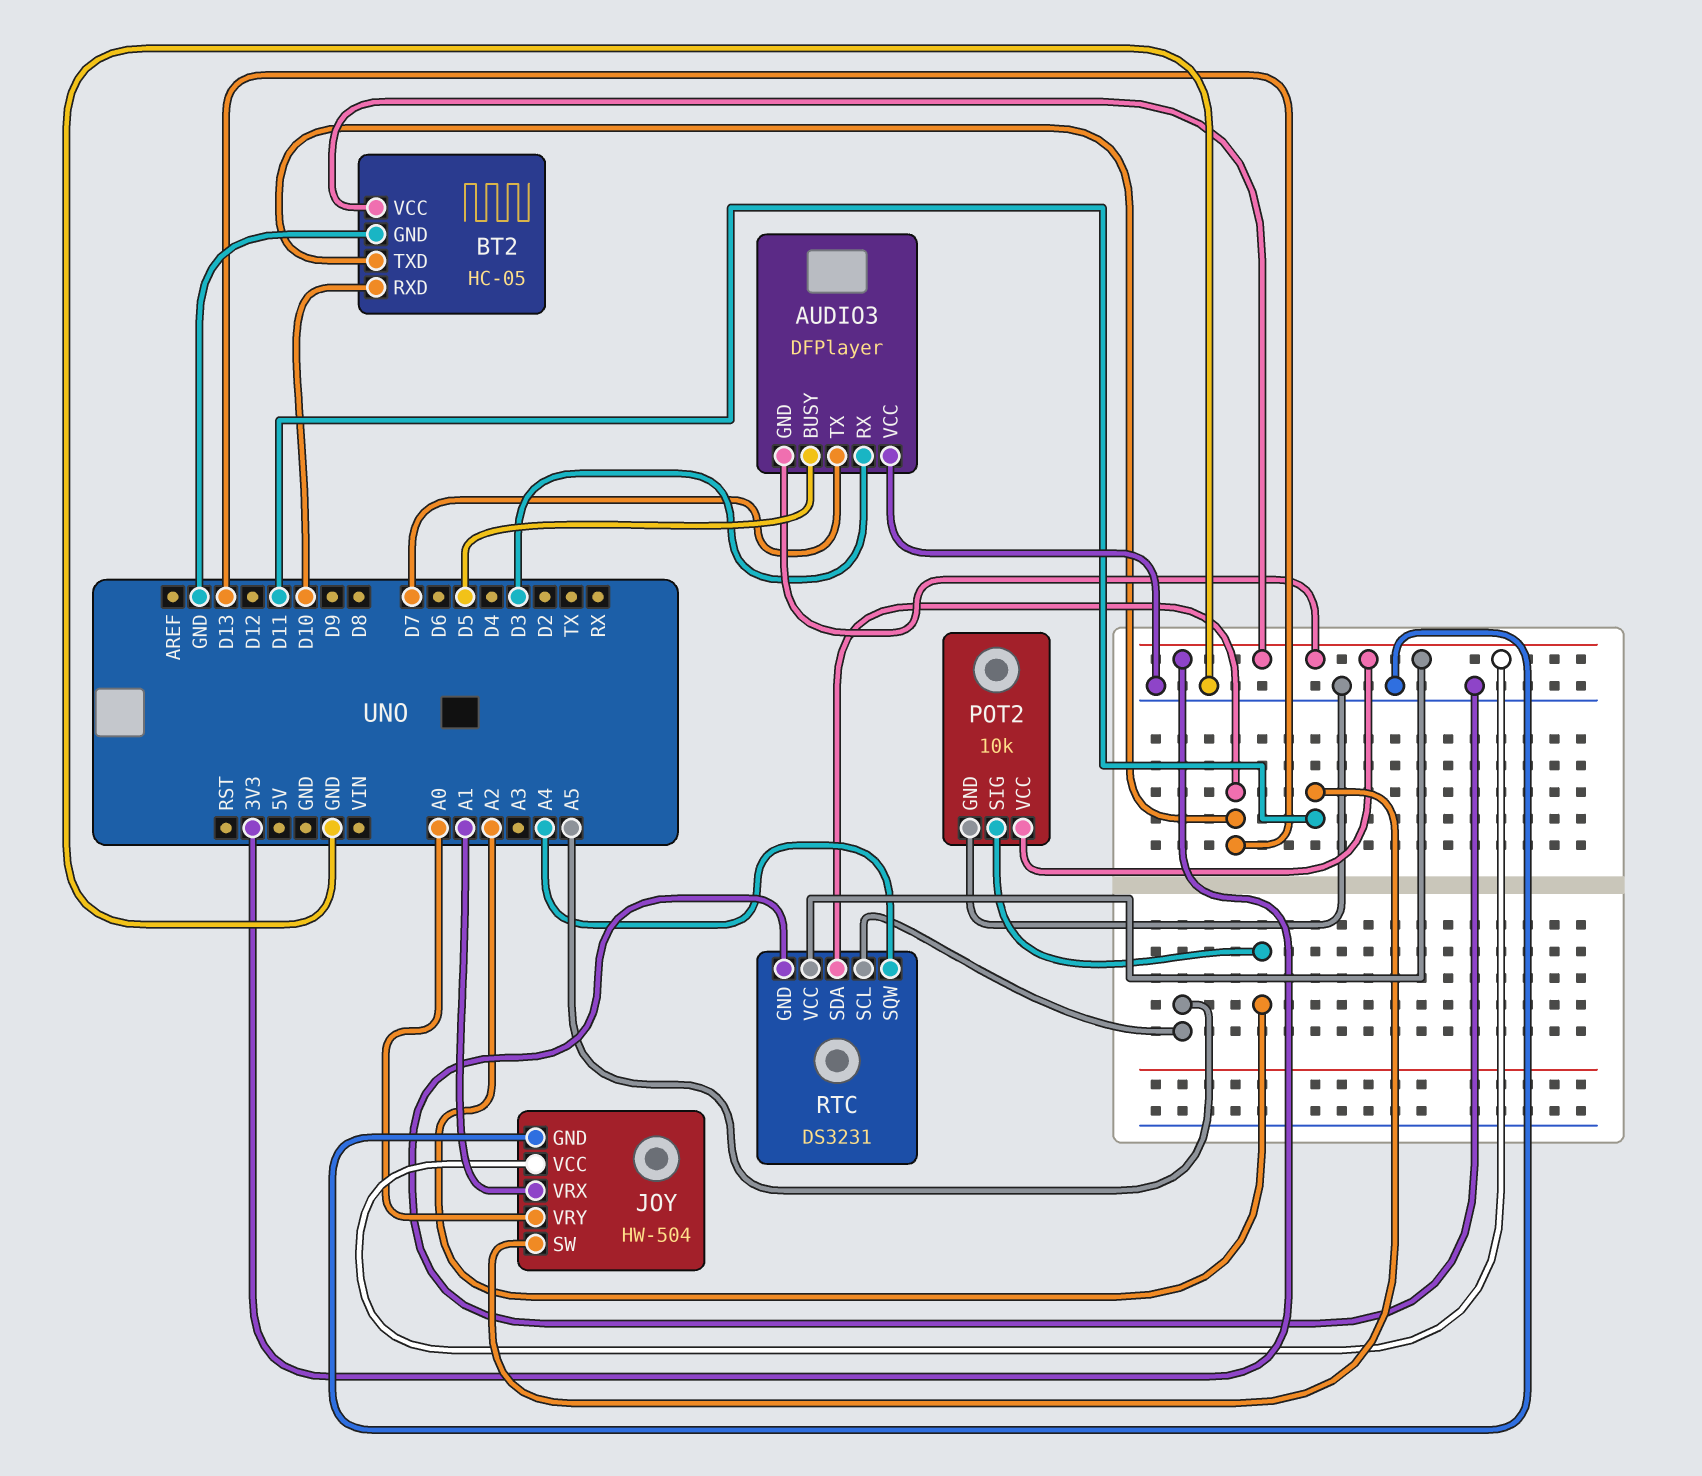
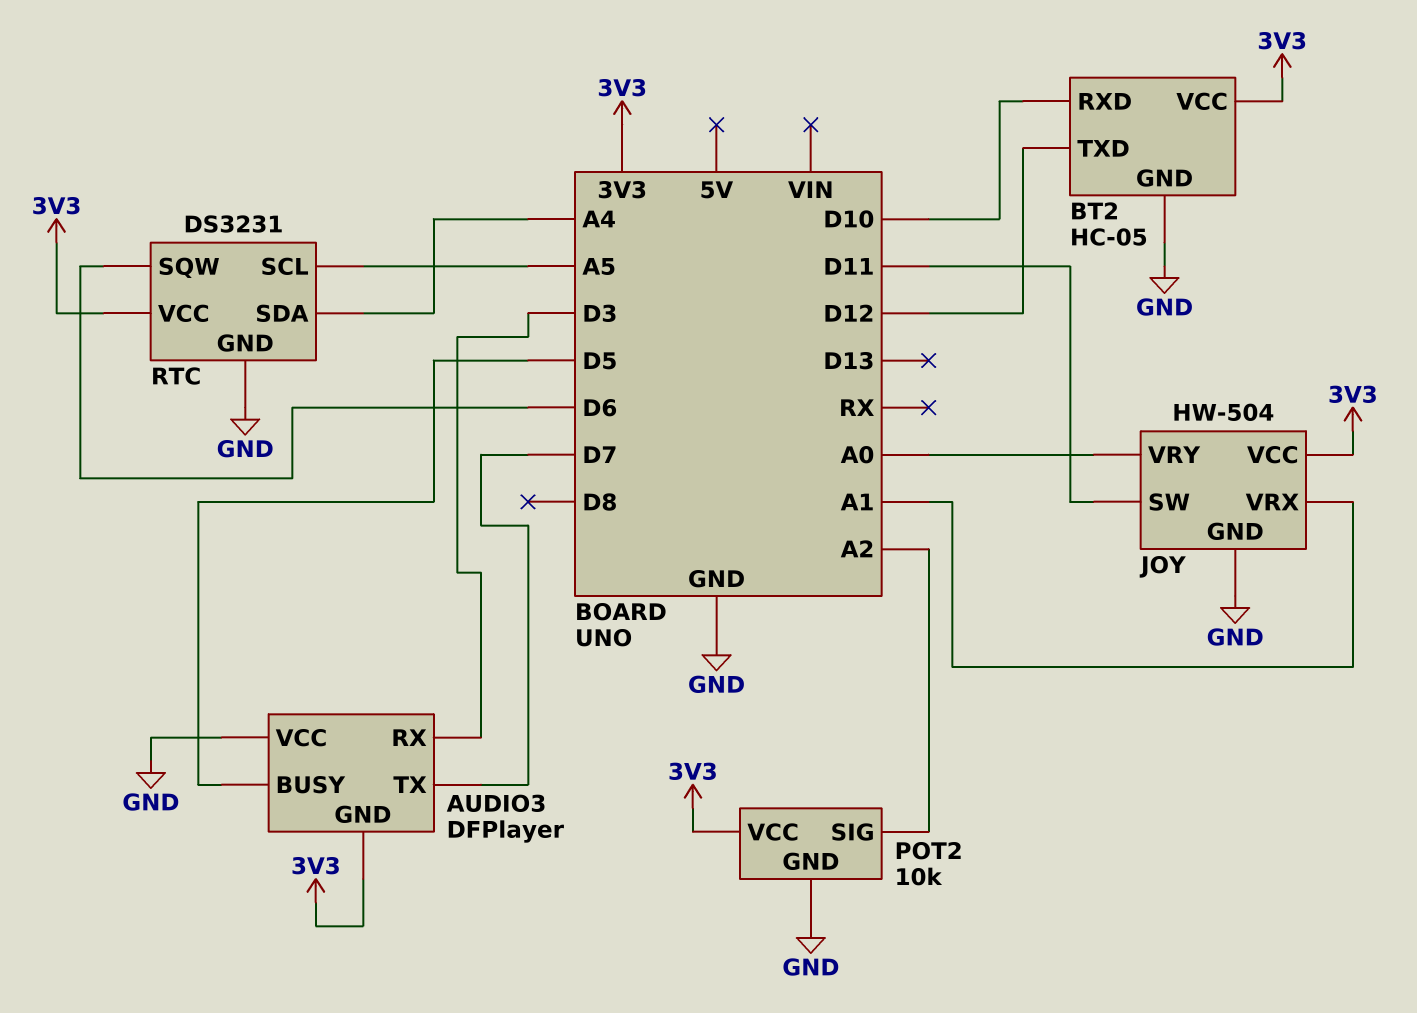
BT2 pin TXD: D13 -> D12
RTC pin SDA: D13 -> A4
RTC pin SQW: A4 -> D6

